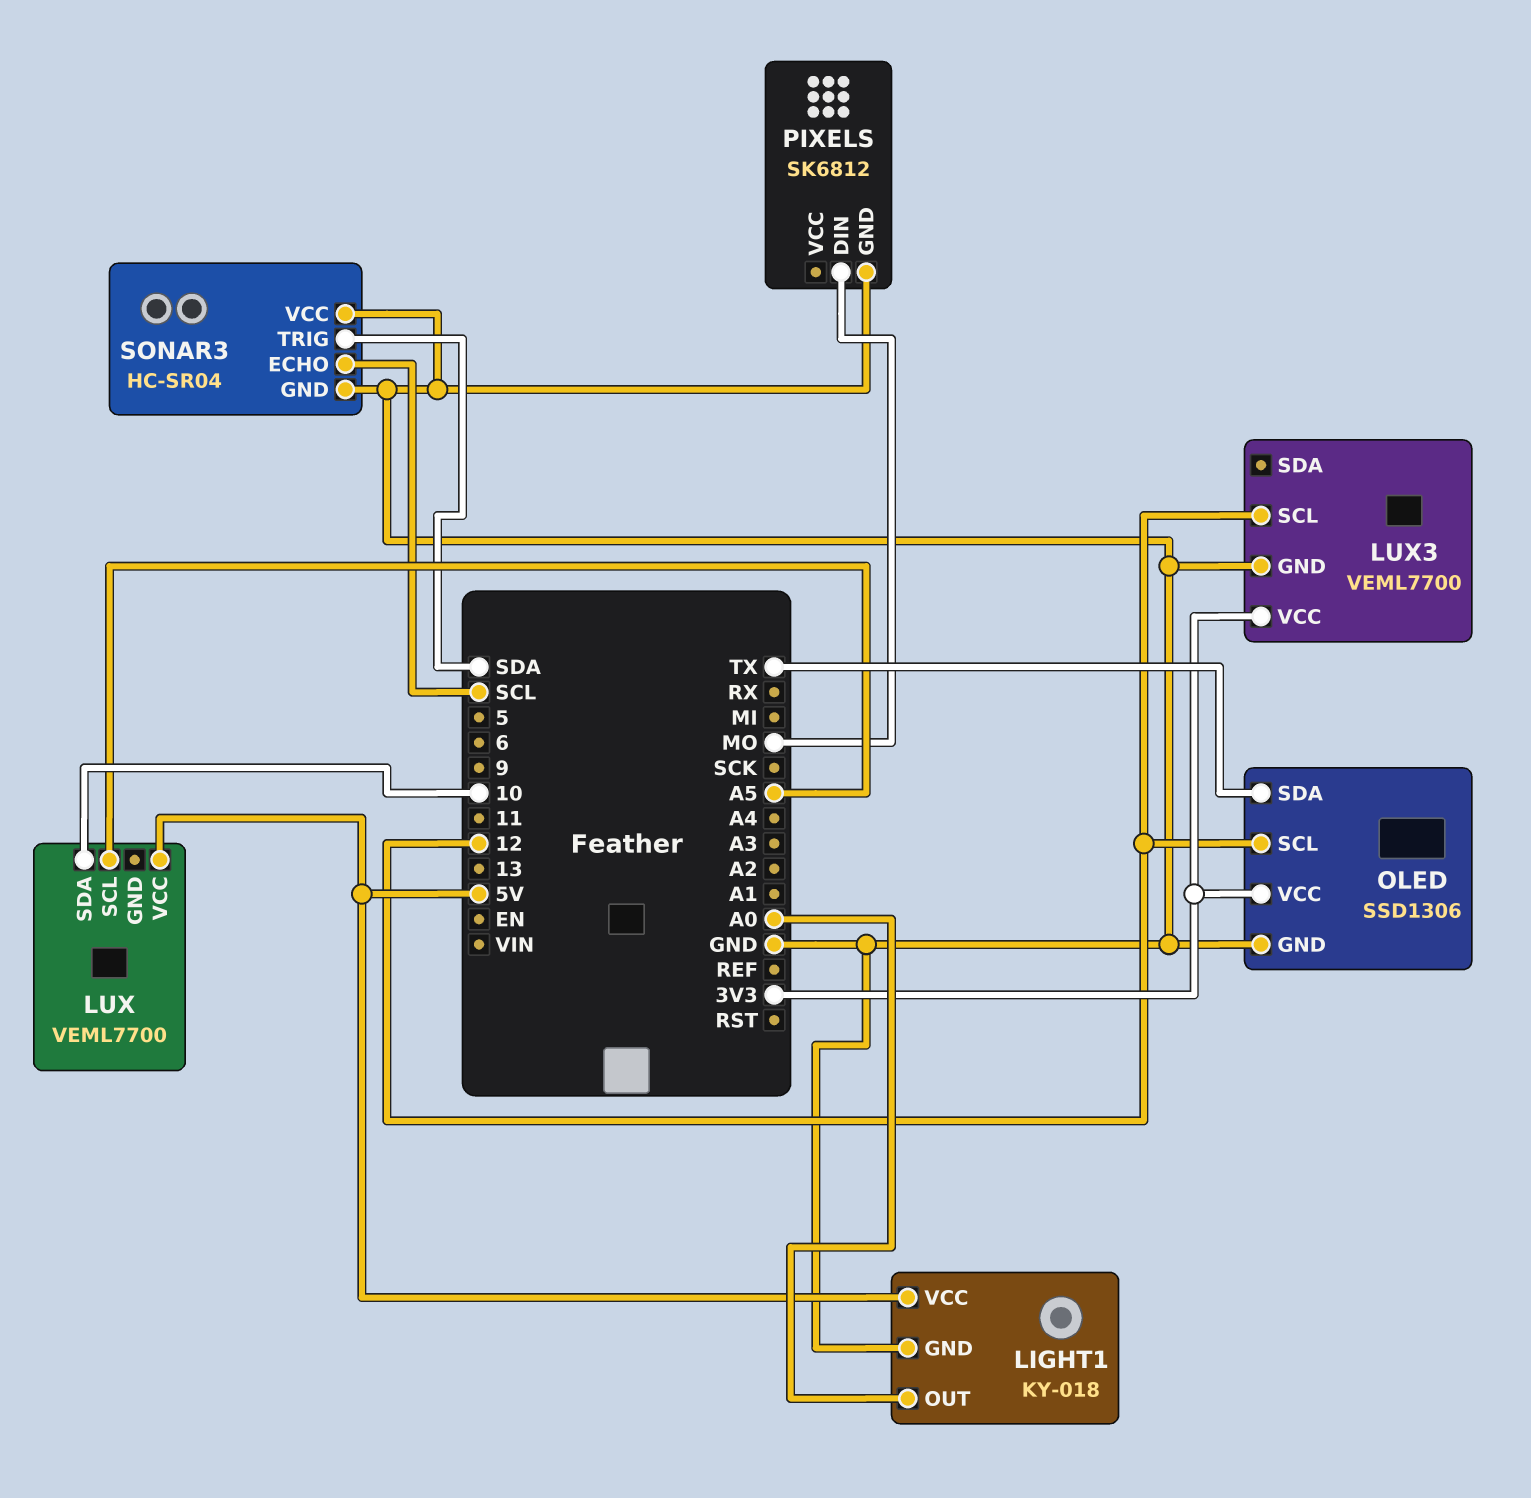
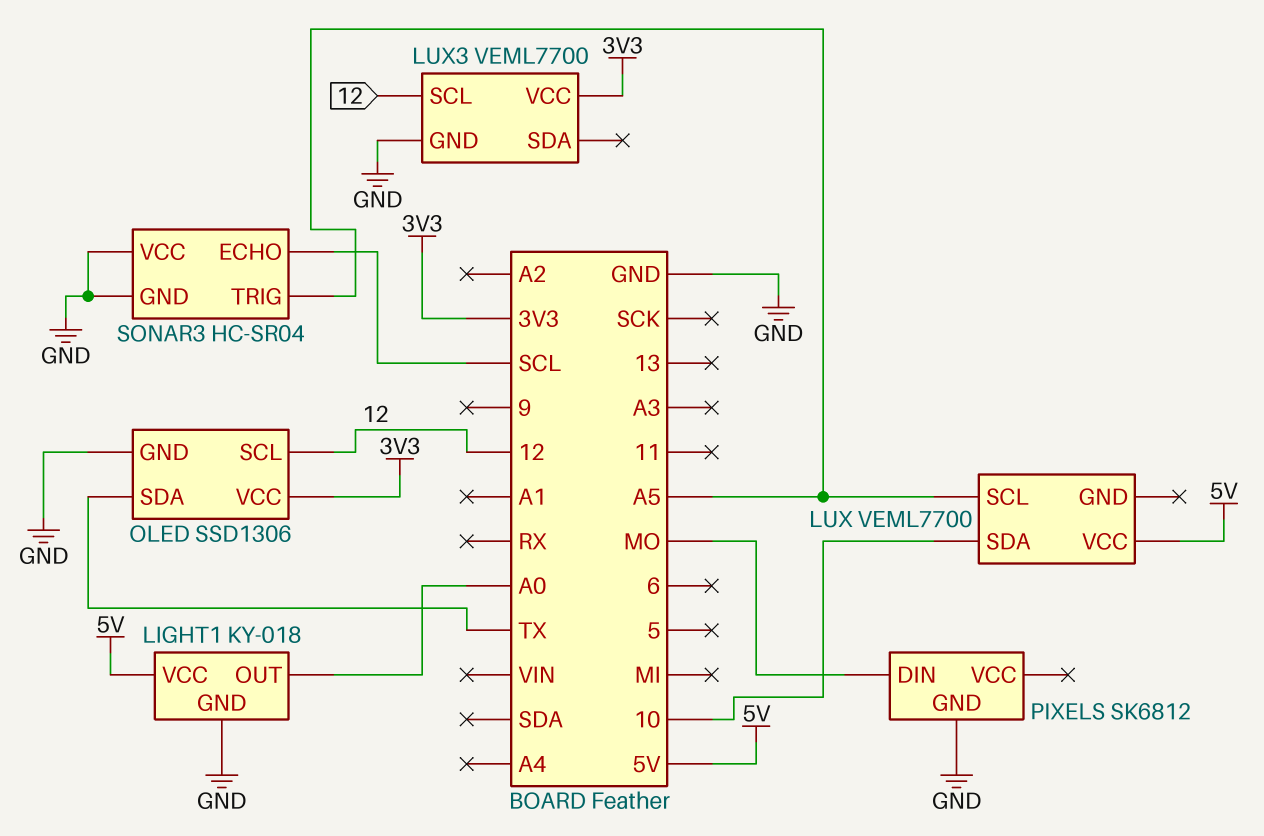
SONAR3 pin TRIG: SDA -> A5

